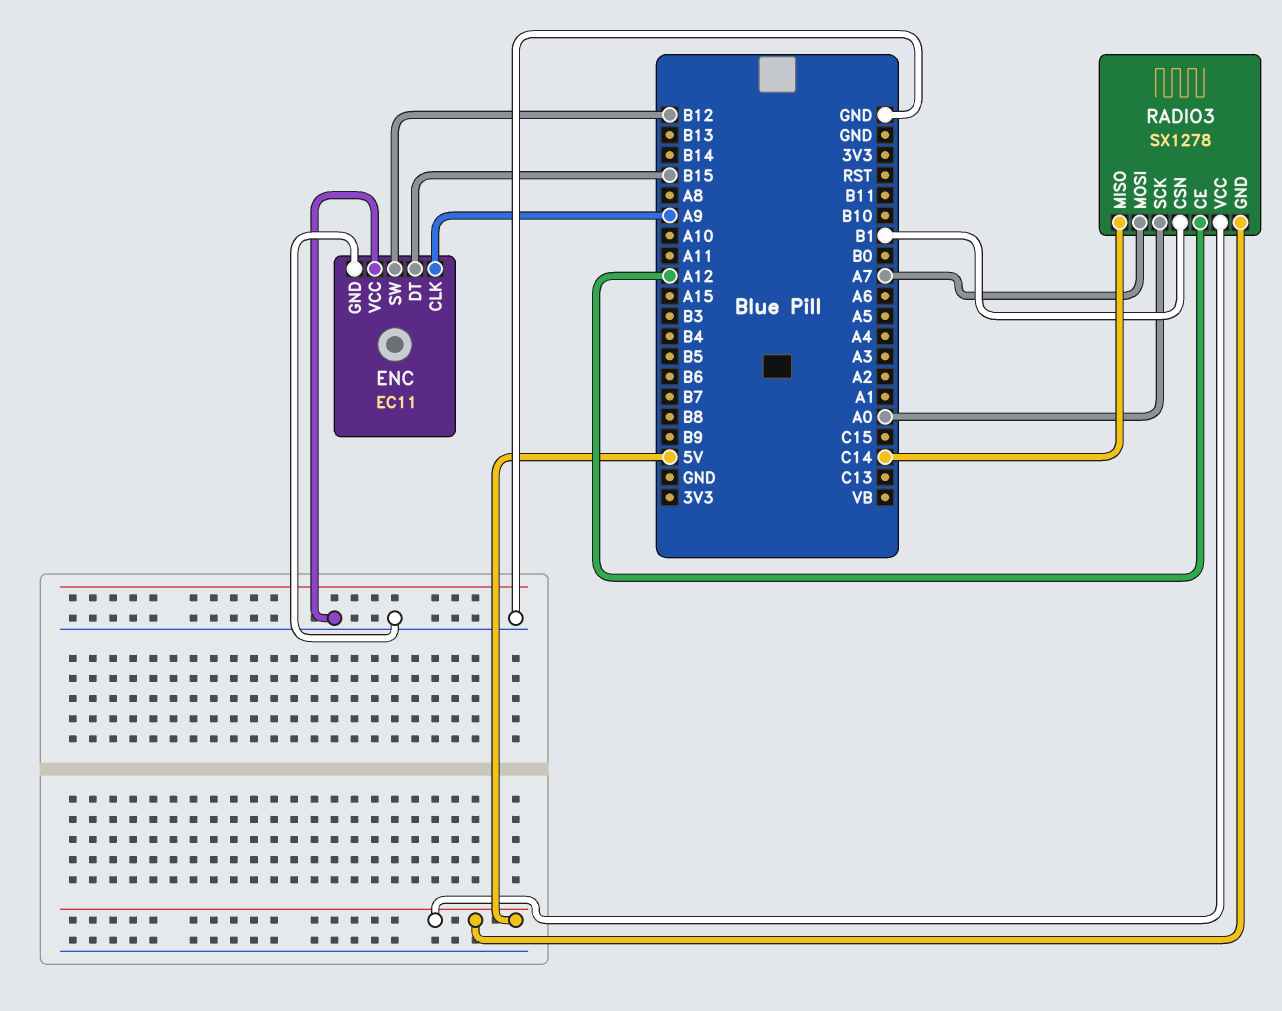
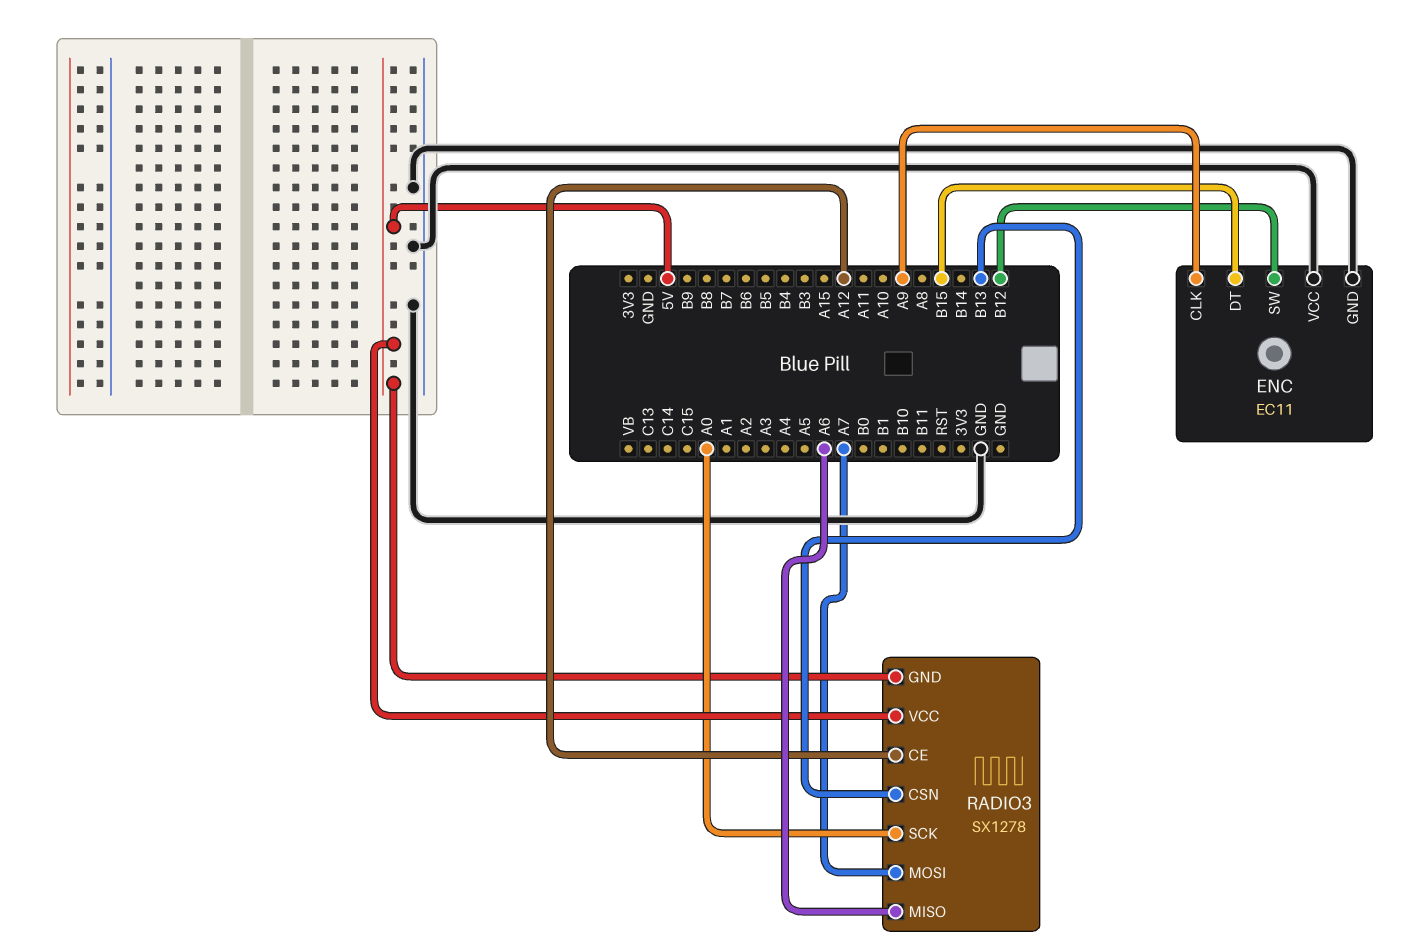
RADIO3 pin CSN: B1 -> B13
RADIO3 pin MISO: C14 -> A6

